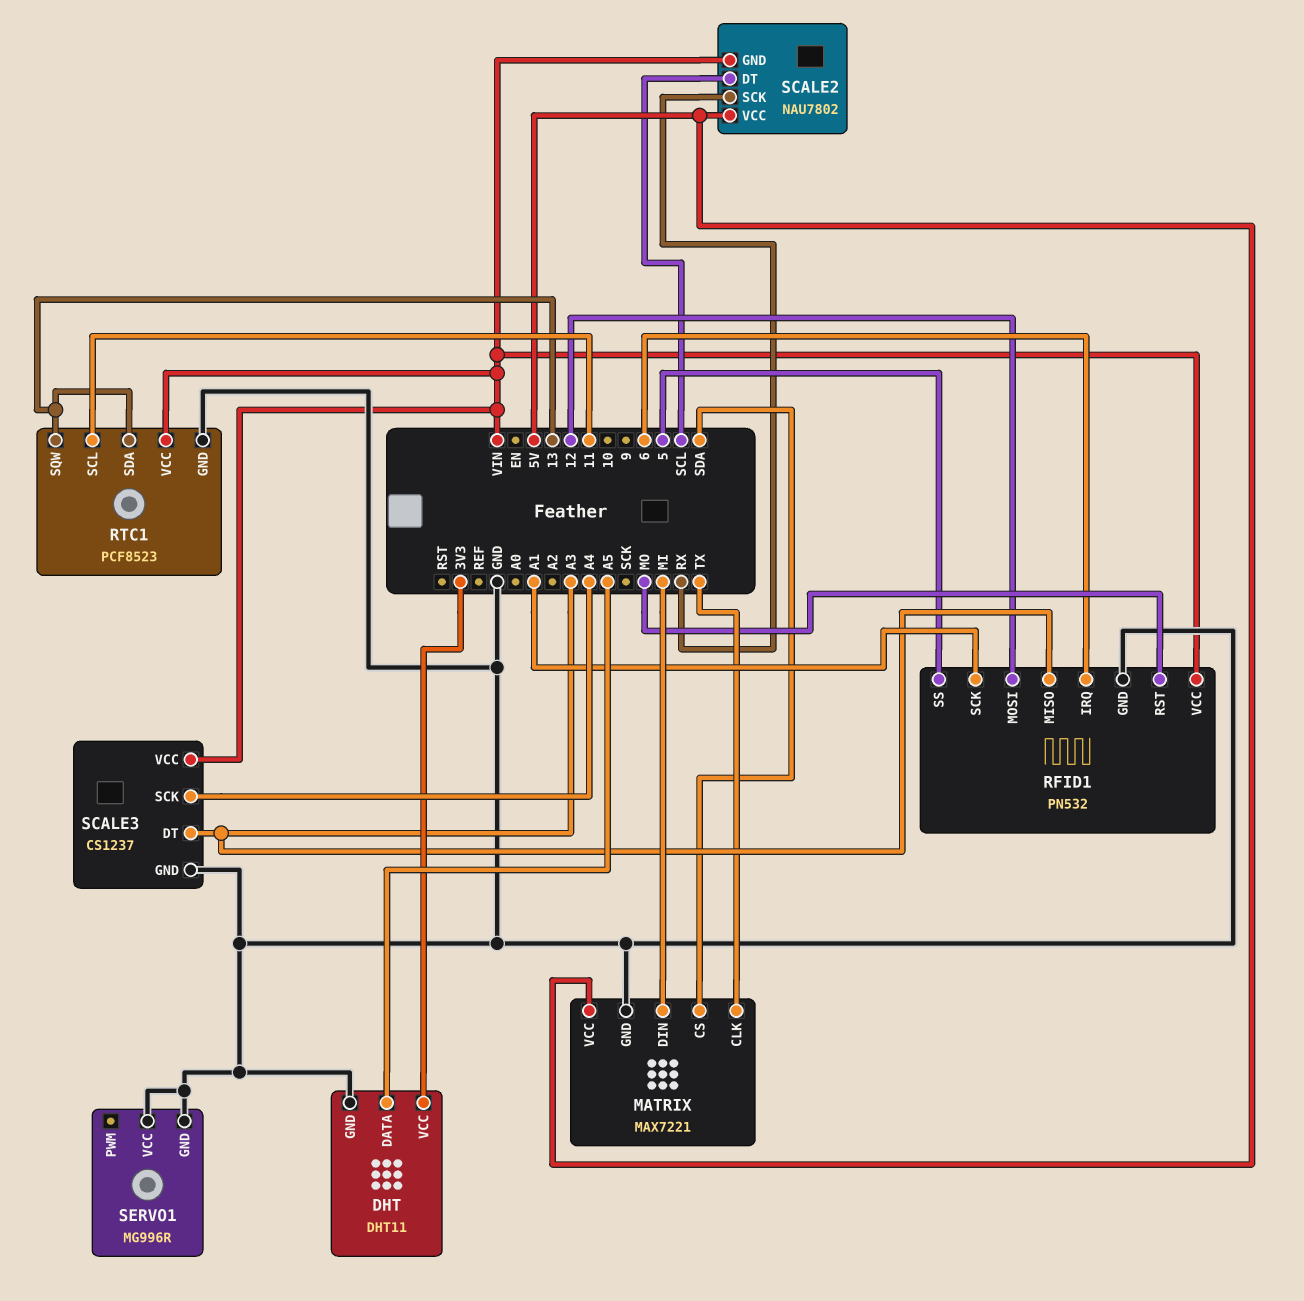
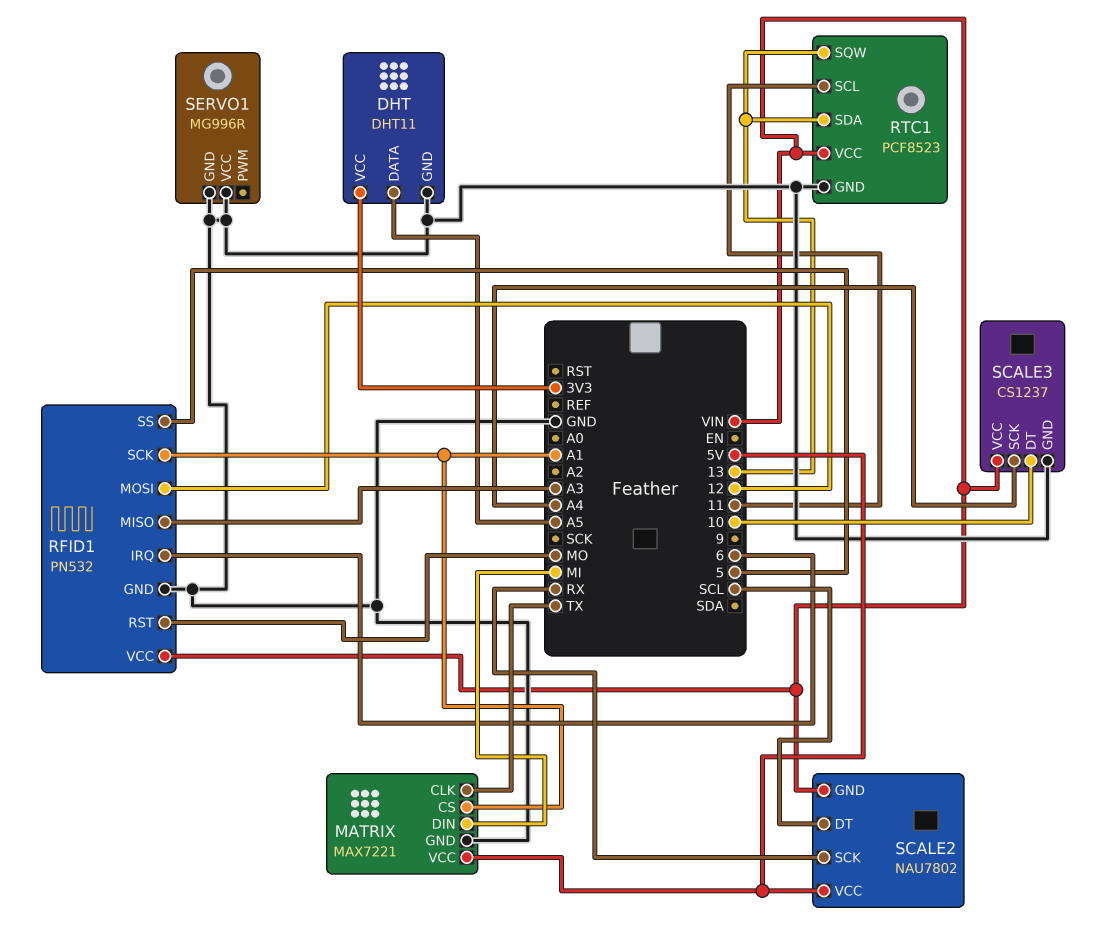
MATRIX pin CS: SDA -> A1
SCALE3 pin DT: A3 -> 10

